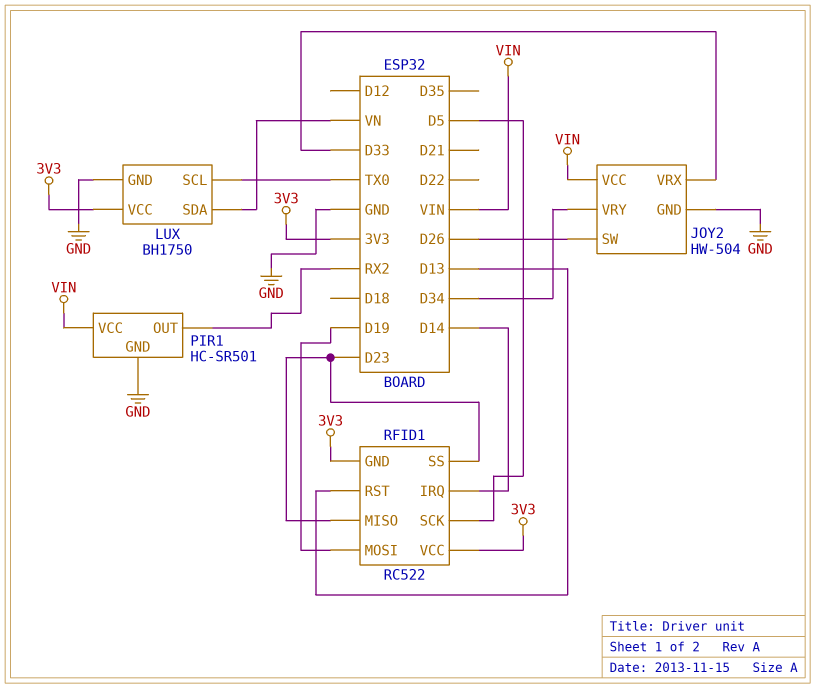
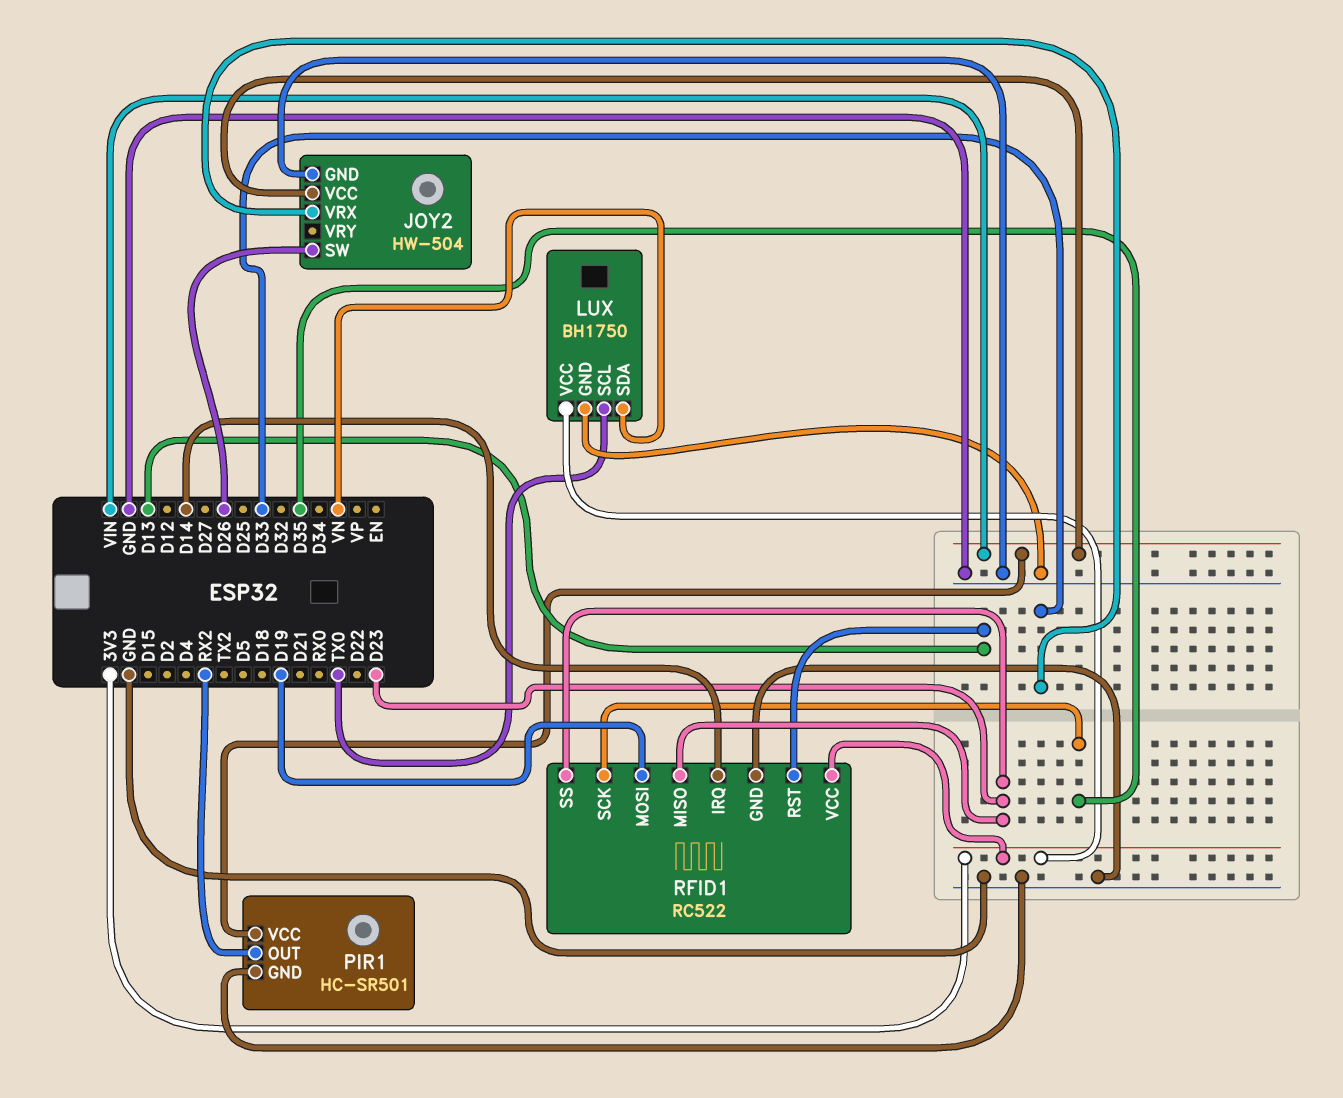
JOY2 pin VRY: D34 -> none
RFID1 pin GND: 3V3 -> GND
RFID1 pin SCK: D5 -> D35

